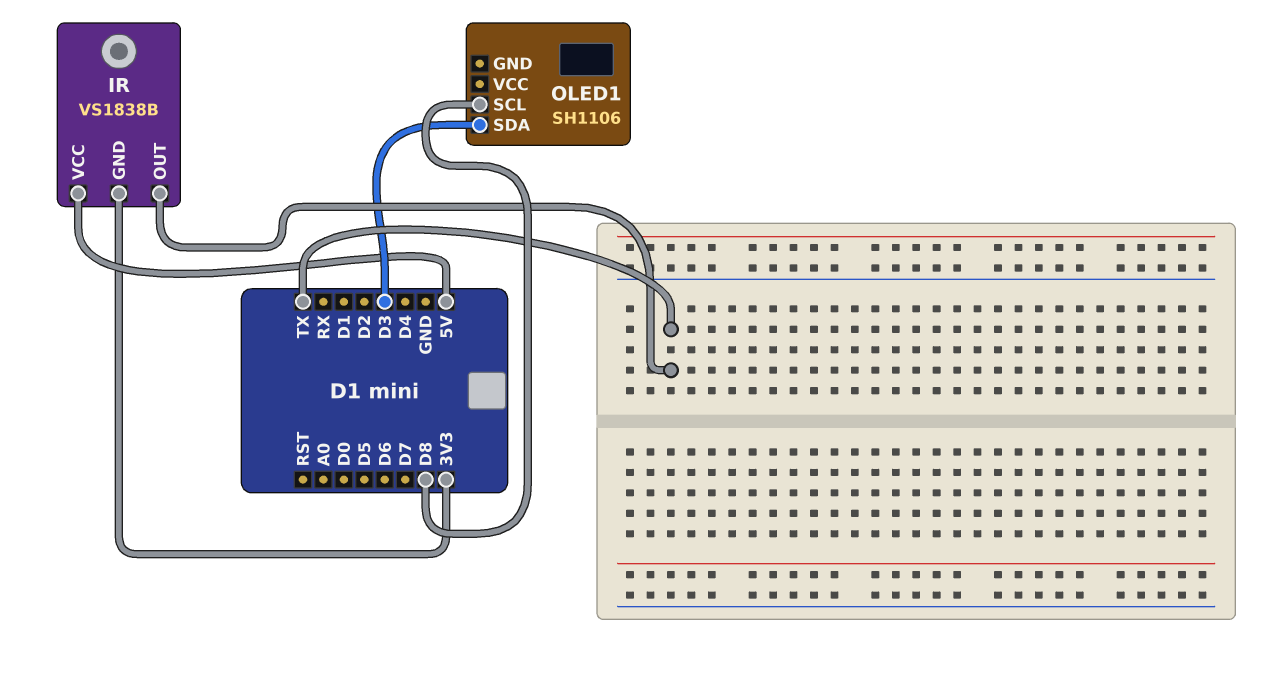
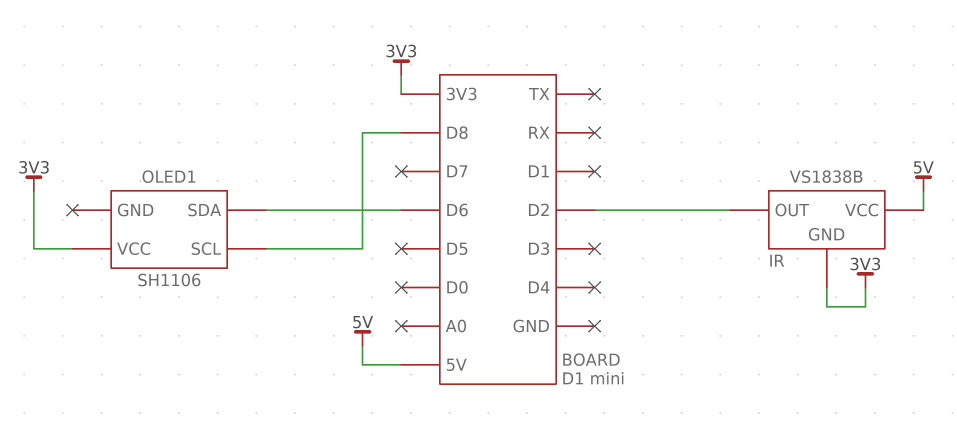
IR pin OUT: TX -> D2
OLED1 pin SDA: D3 -> D6
OLED1 pin VCC: none -> 3V3

